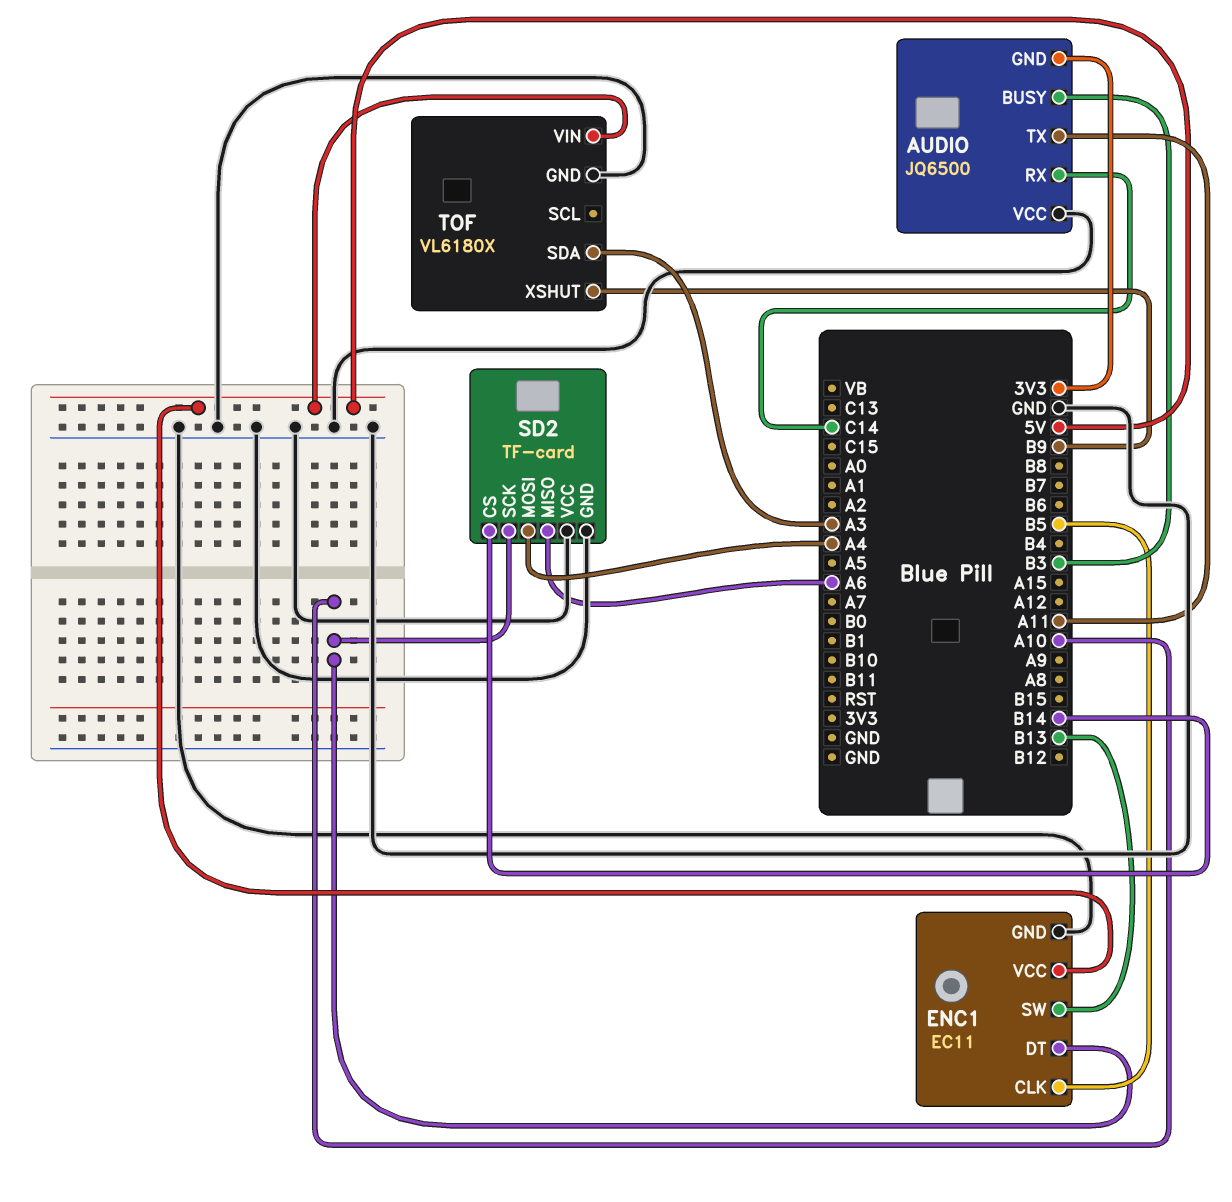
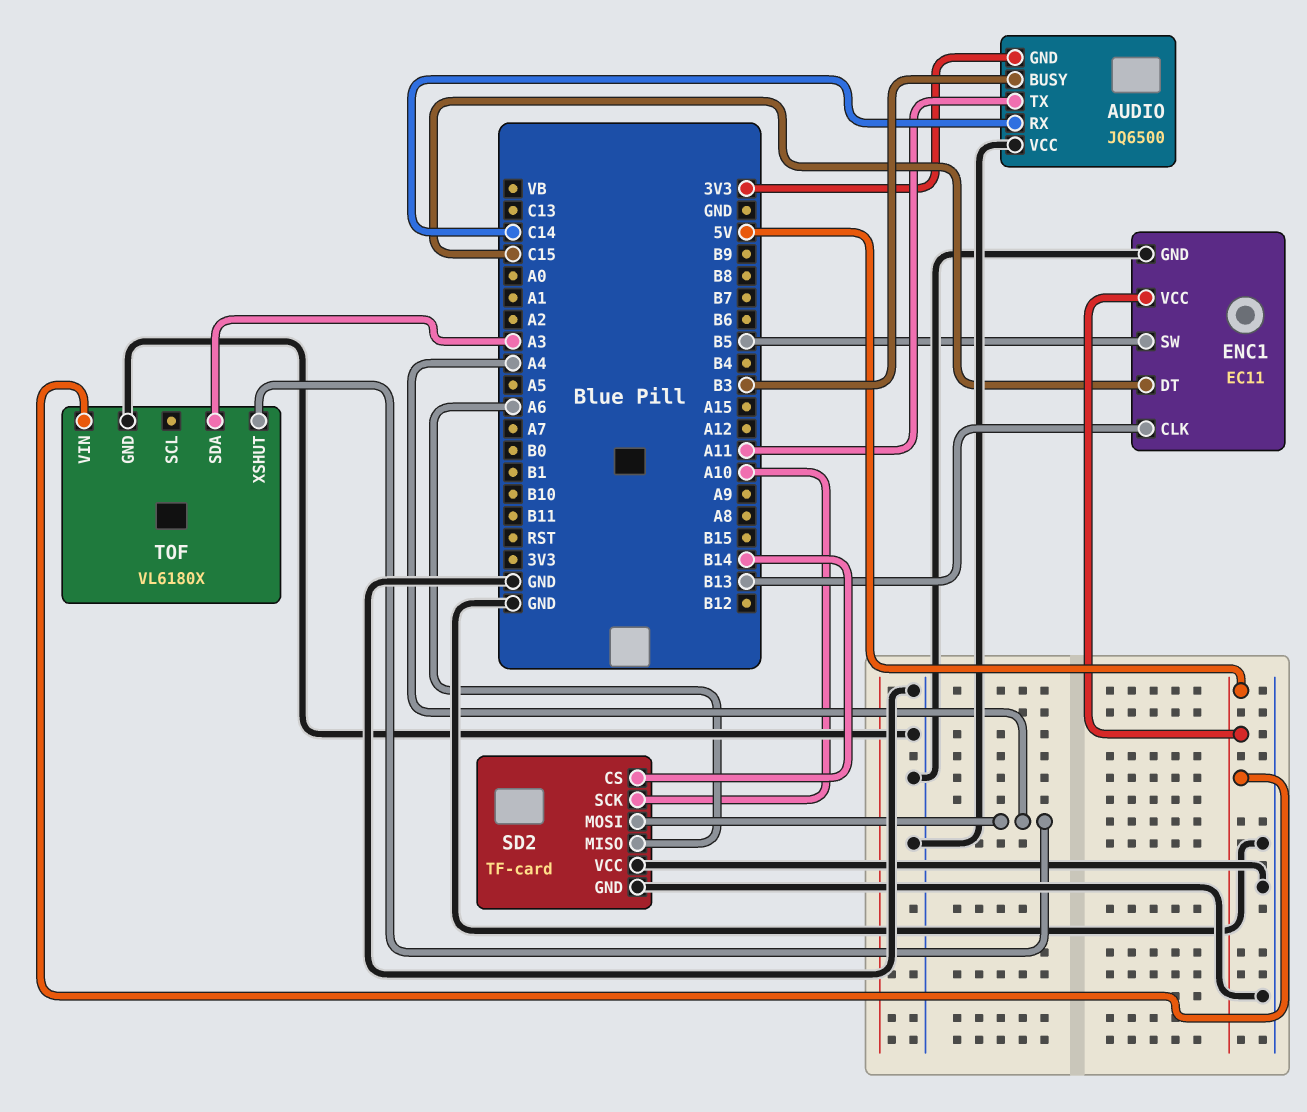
ENC1 pin CLK: B5 -> B13
ENC1 pin DT: A10 -> C15
ENC1 pin SW: B13 -> B5
TOF pin XSHUT: B9 -> A4

